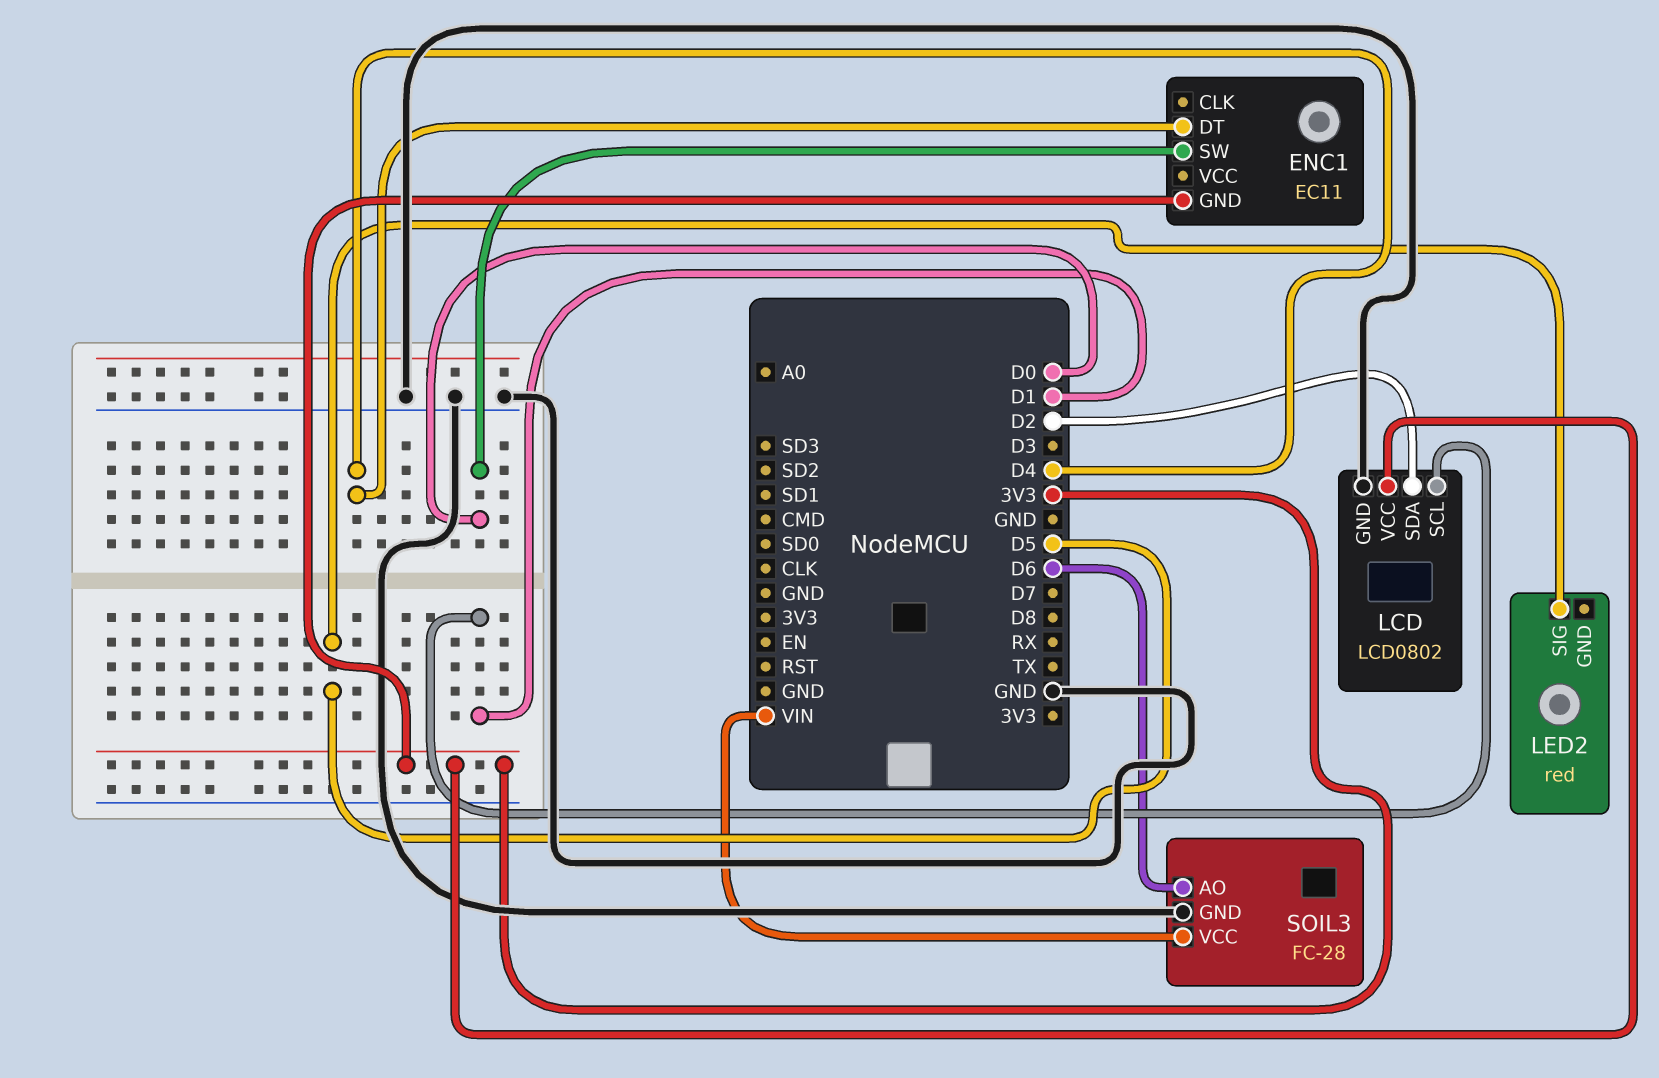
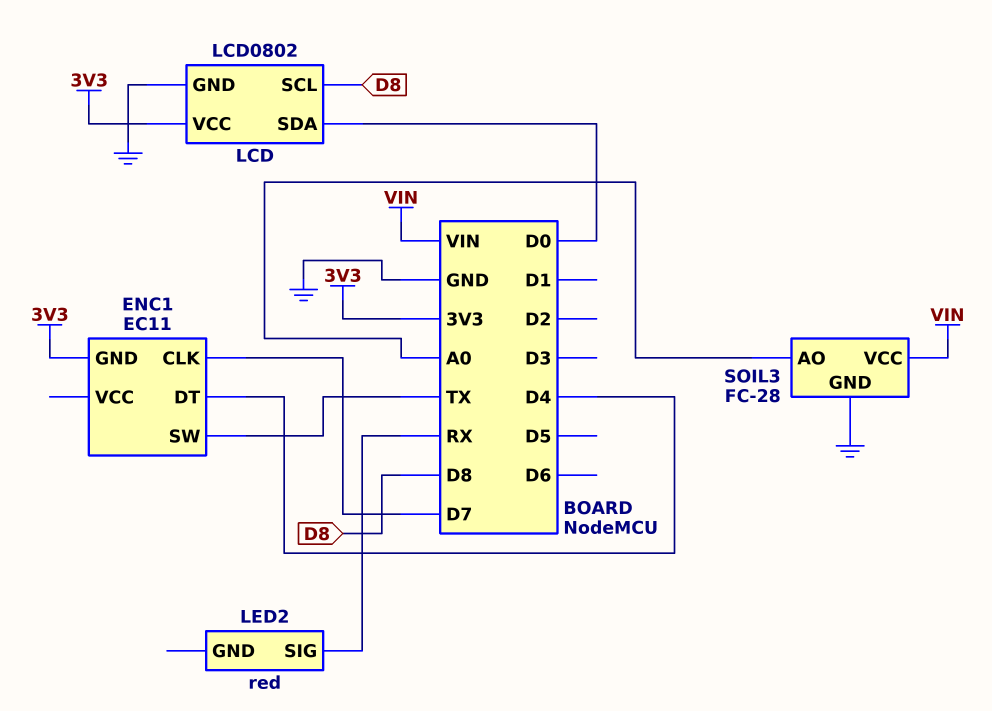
ENC1 pin CLK: none -> D7
ENC1 pin SW: D0 -> TX
LCD pin SCL: D1 -> D8
LCD pin SDA: D2 -> D0
LED2 pin SIG: D5 -> RX
SOIL3 pin AO: D6 -> A0

